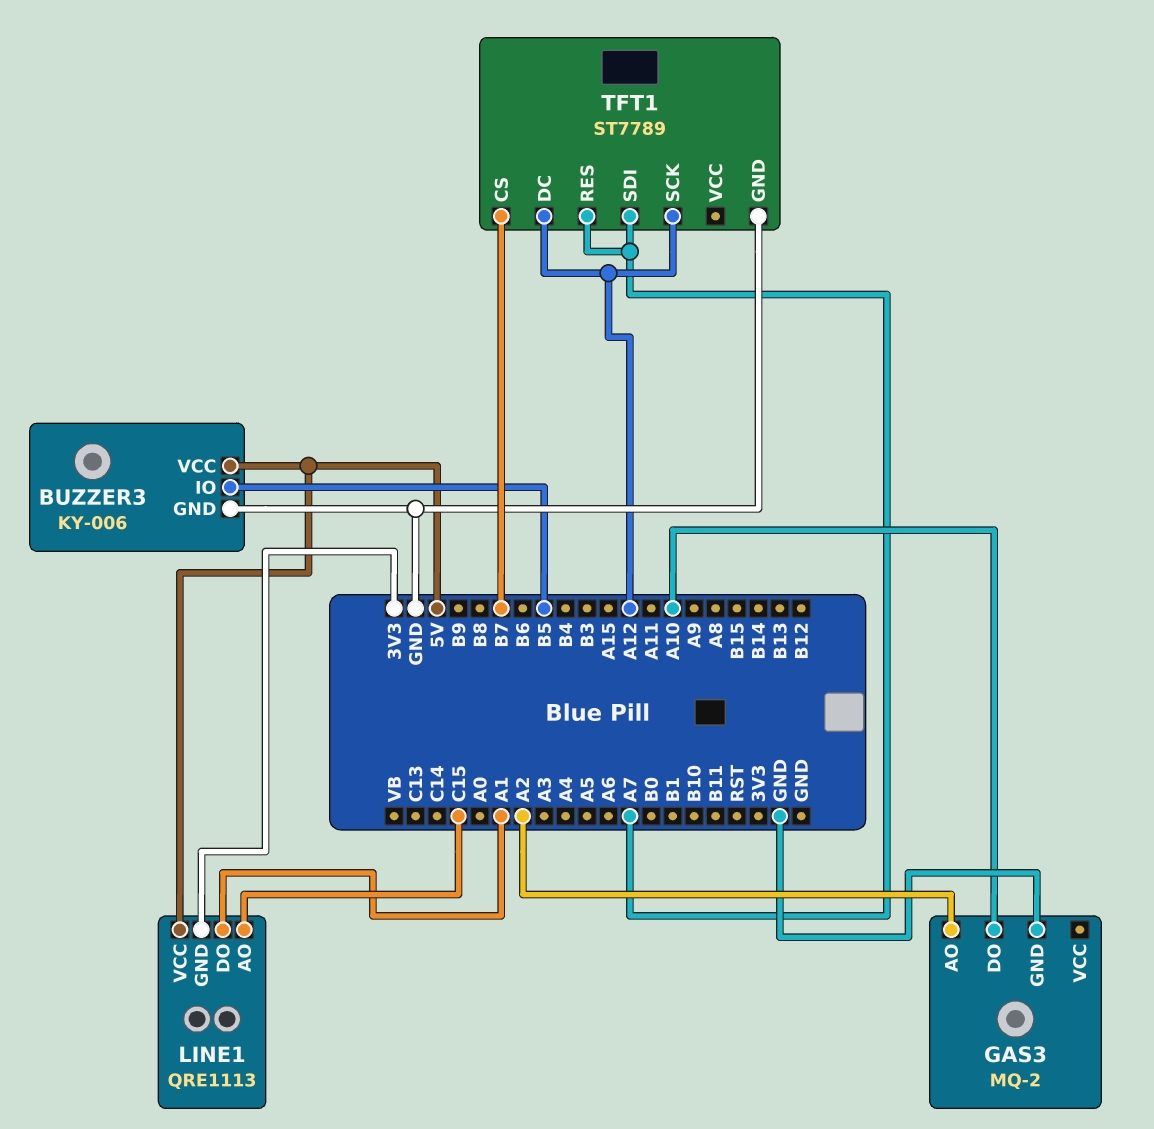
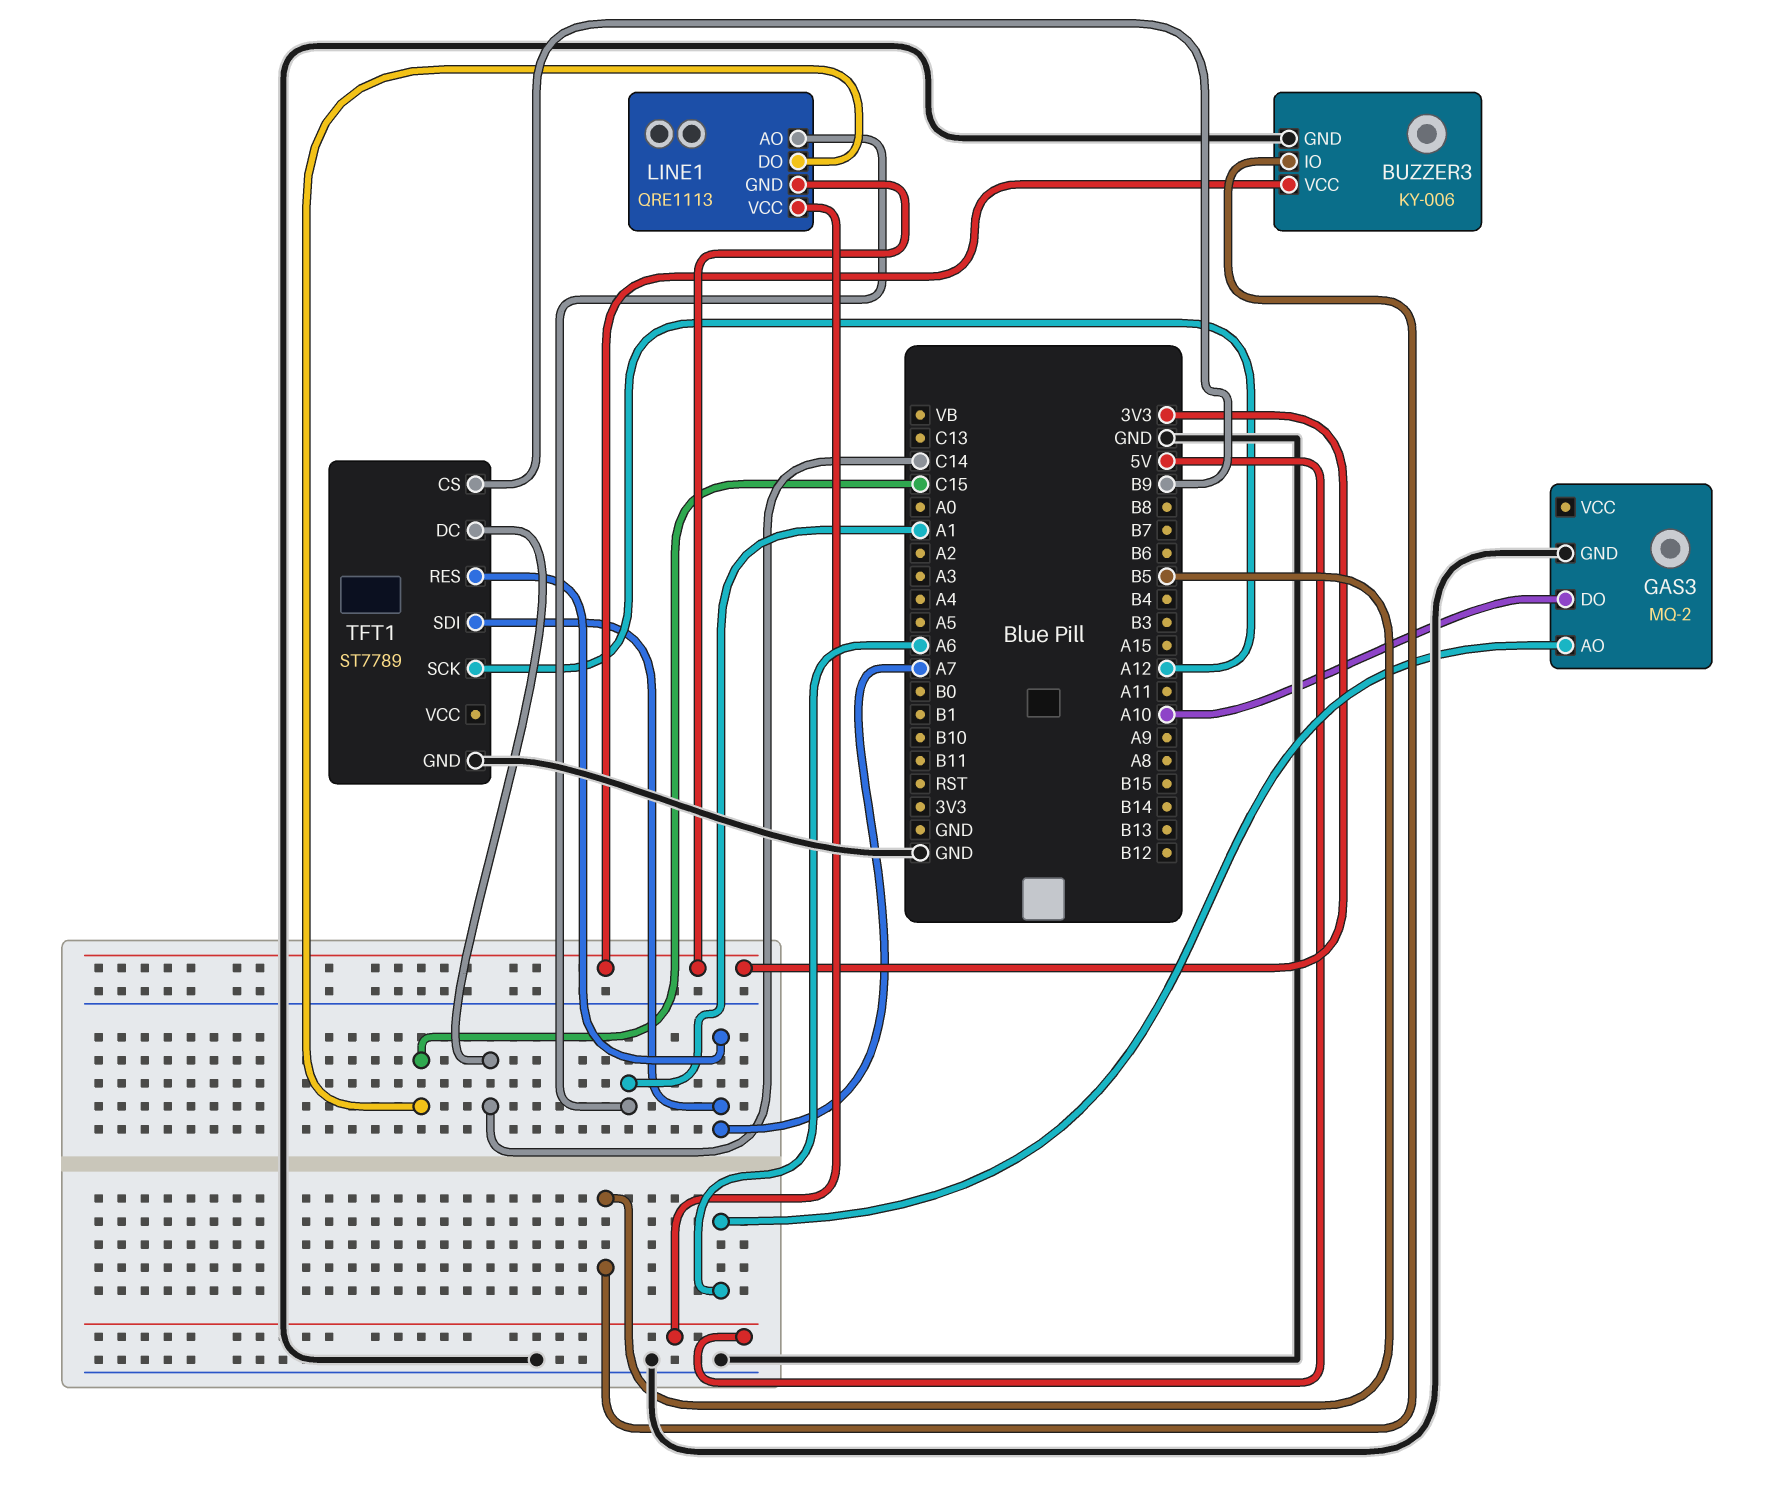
BUZZER3 pin VCC: 5V -> 3V3
GAS3 pin AO: A2 -> A6
LINE1 pin AO: C15 -> A1
LINE1 pin DO: A1 -> C15
TFT1 pin CS: B7 -> B9
TFT1 pin DC: A12 -> C14

